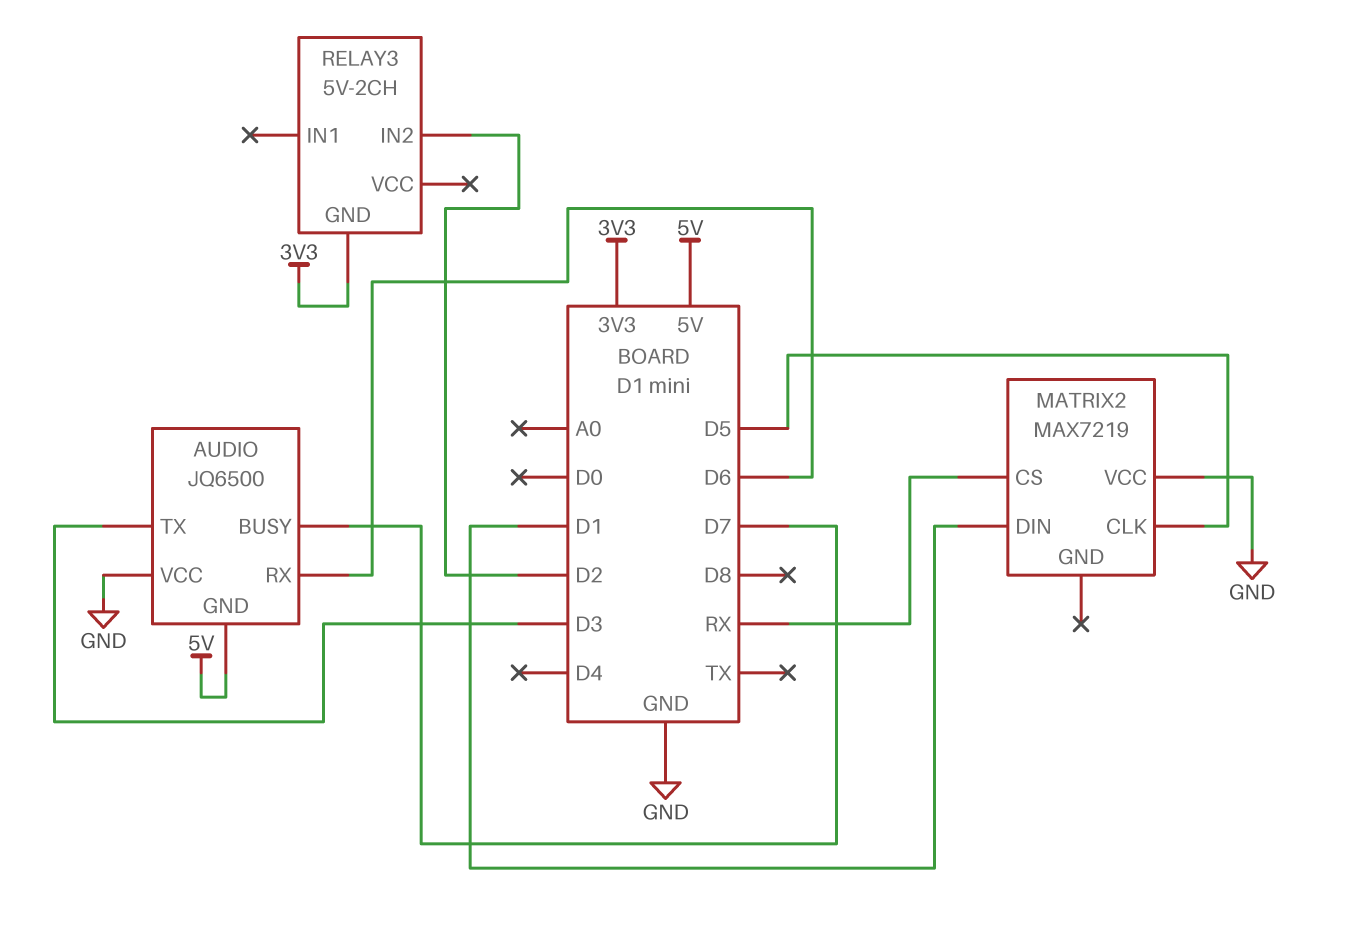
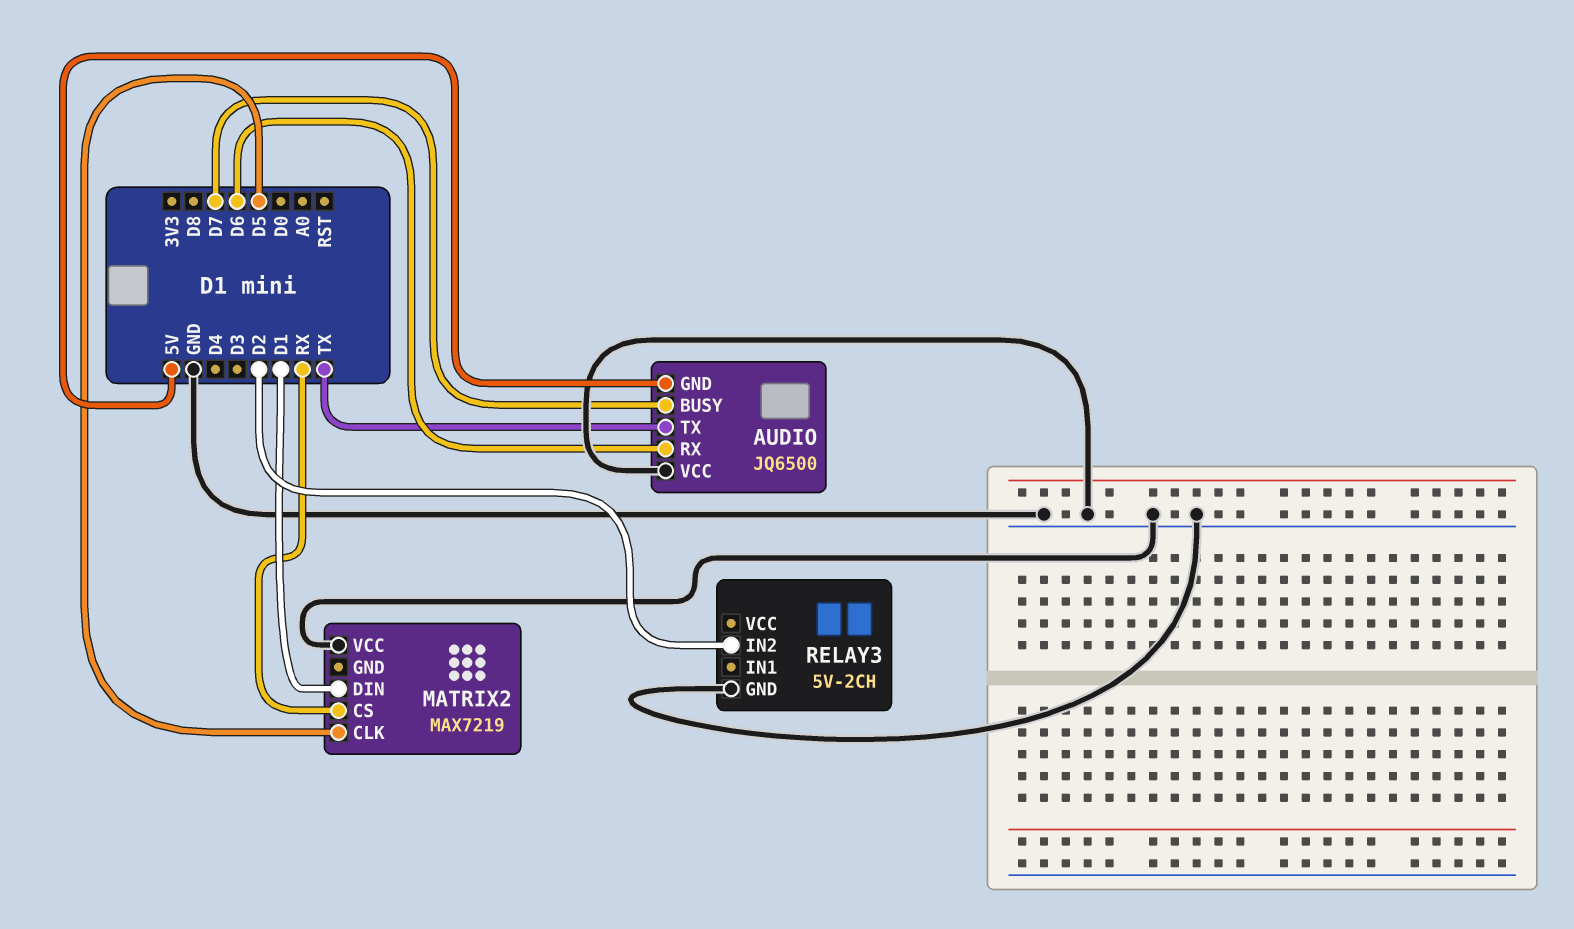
AUDIO pin TX: D3 -> TX
RELAY3 pin GND: 3V3 -> GND

